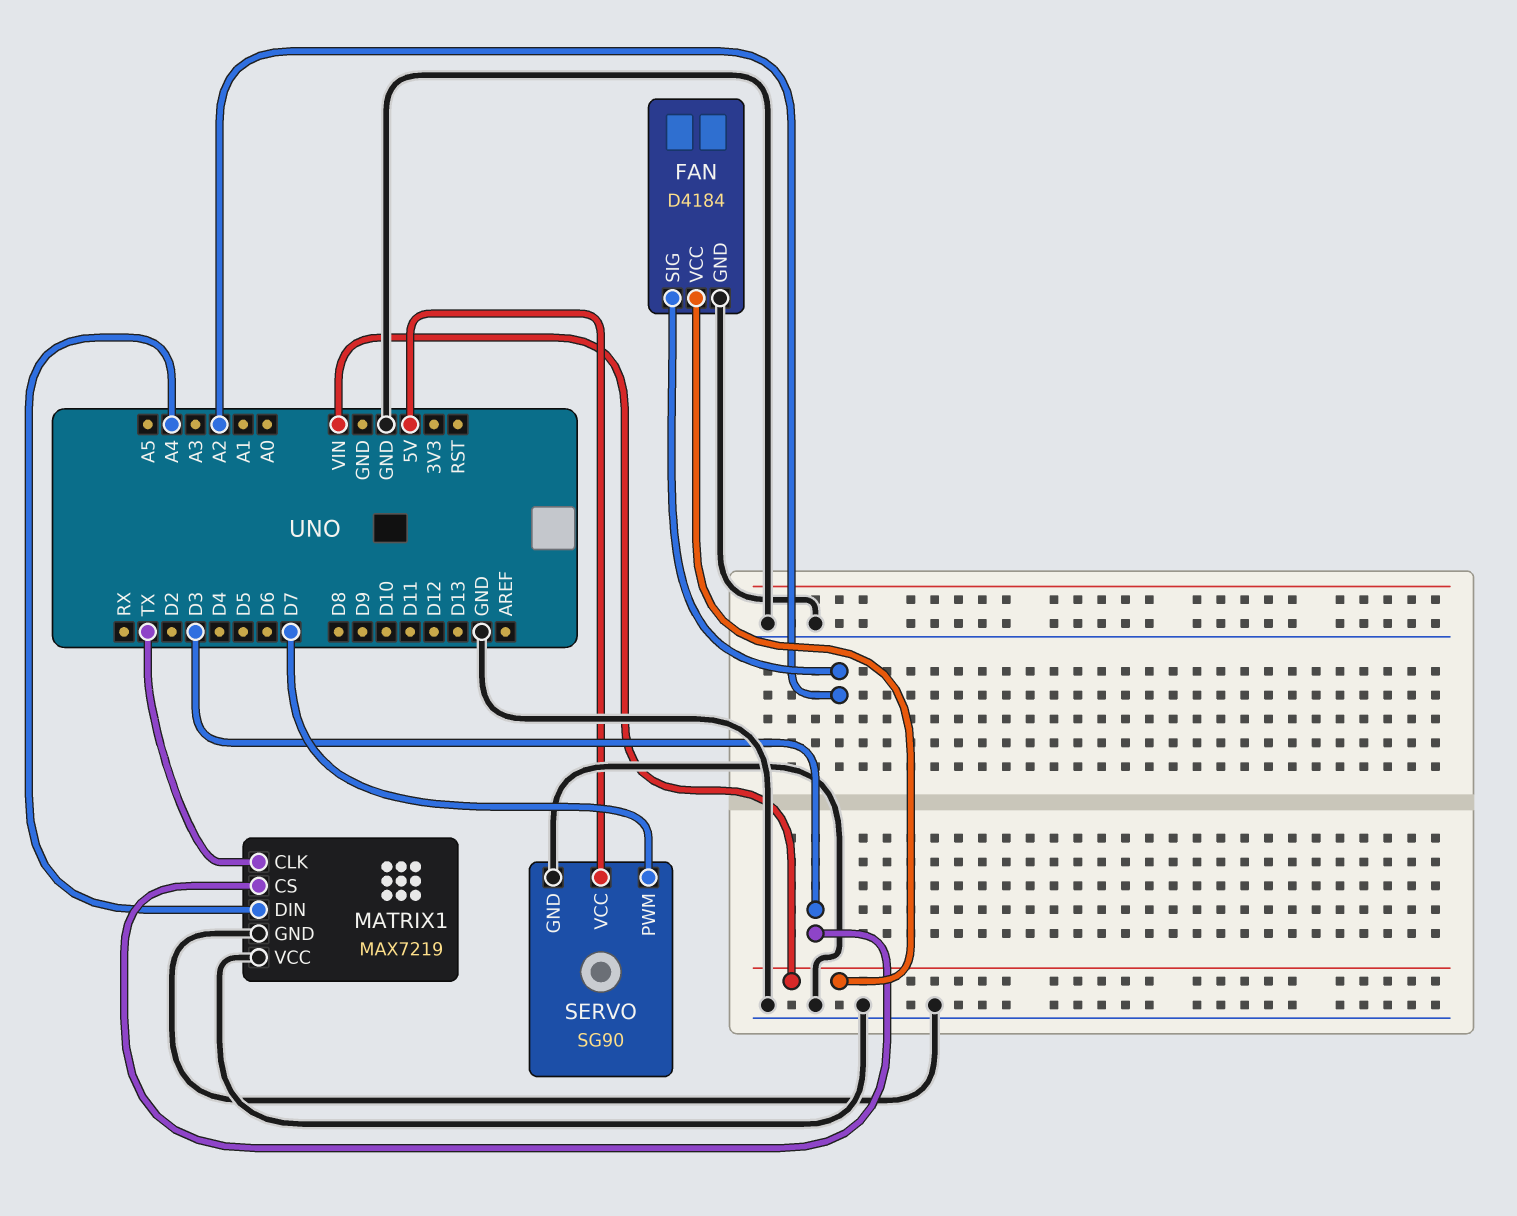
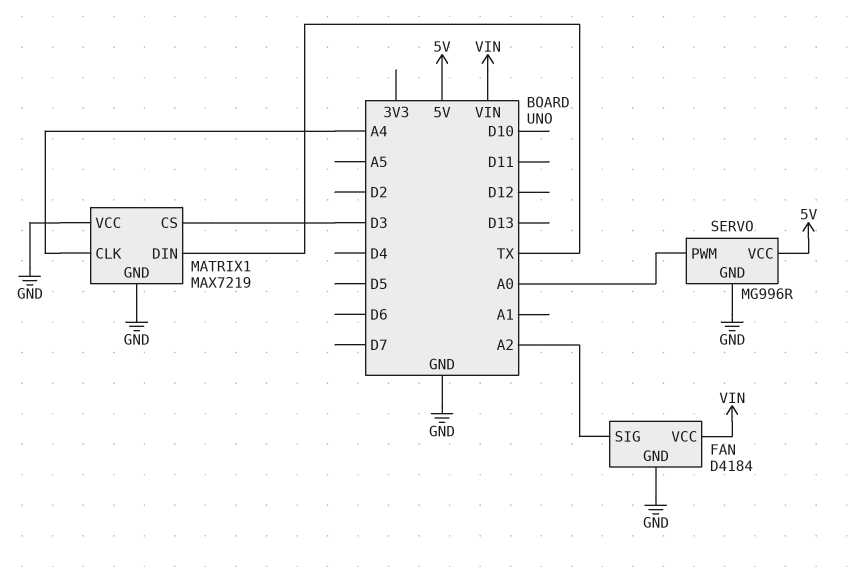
MATRIX1 pin CLK: TX -> A4
MATRIX1 pin DIN: A4 -> TX
SERVO: SG90 -> MG996R
SERVO pin PWM: D7 -> A0

